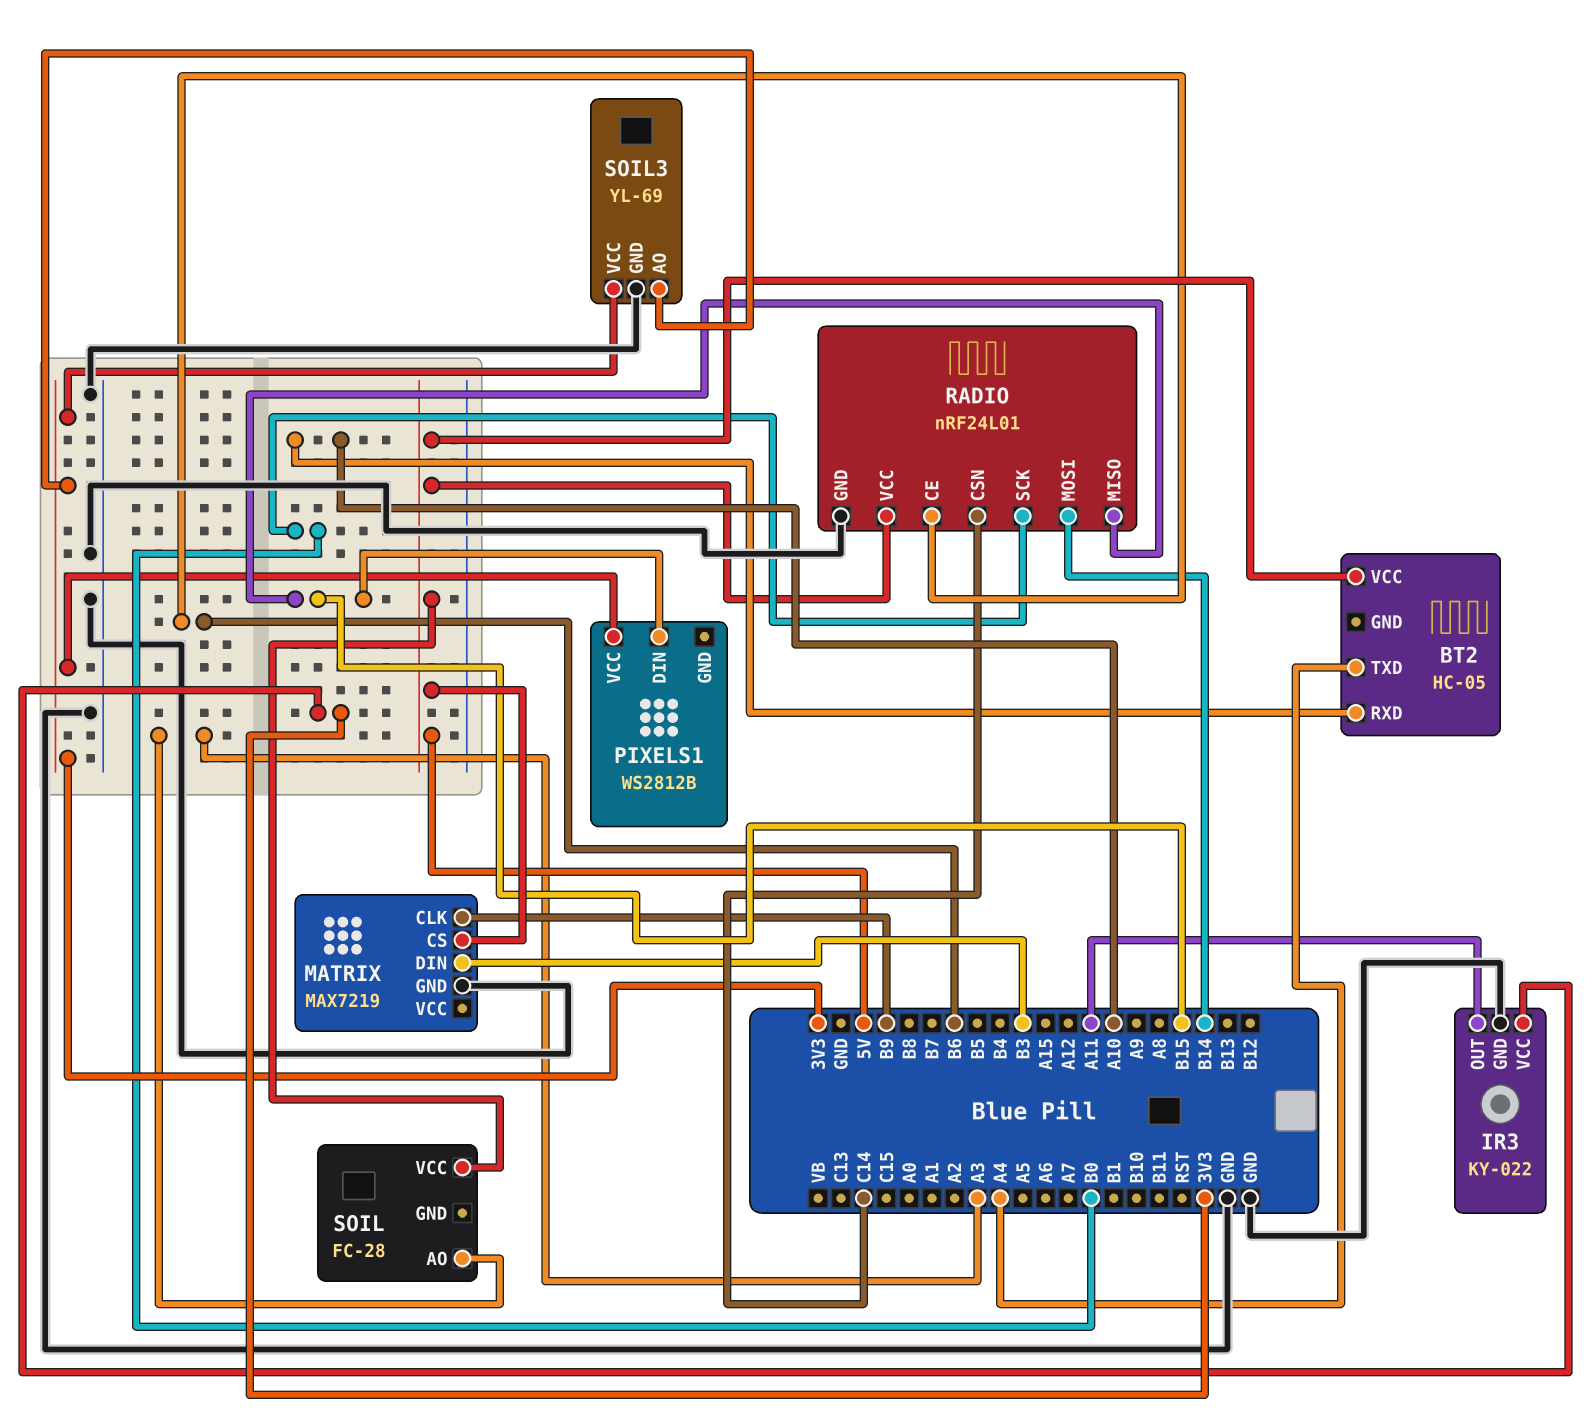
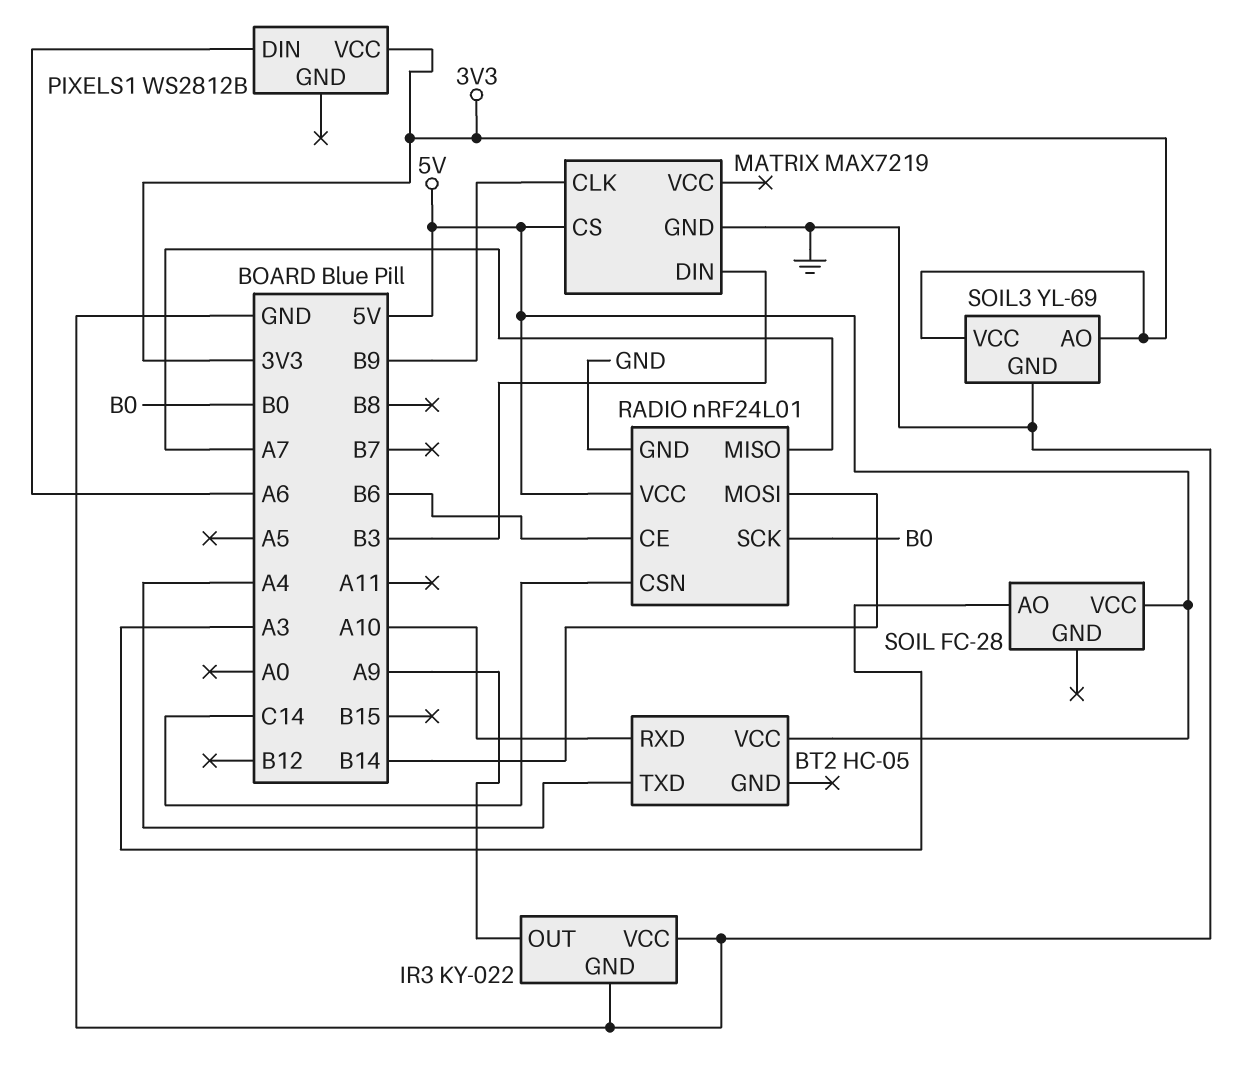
IR3 pin OUT: A11 -> A9
IR3 pin VCC: 3V3 -> GND
PIXELS1 pin DIN: B15 -> A6
RADIO pin MISO: B15 -> A7

